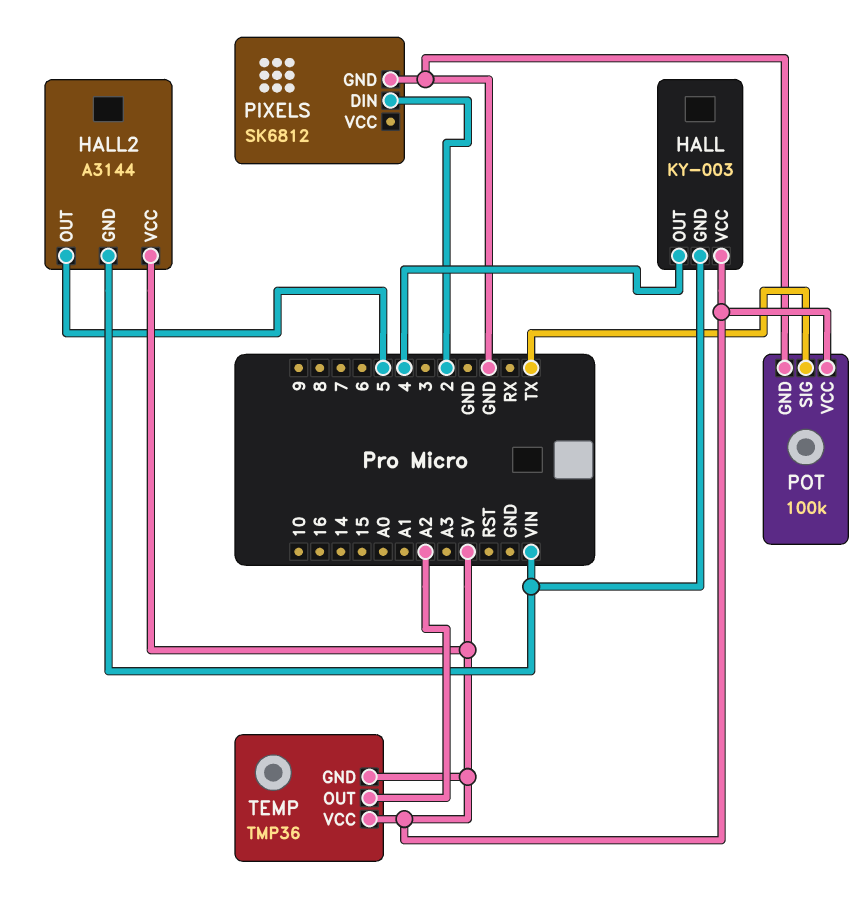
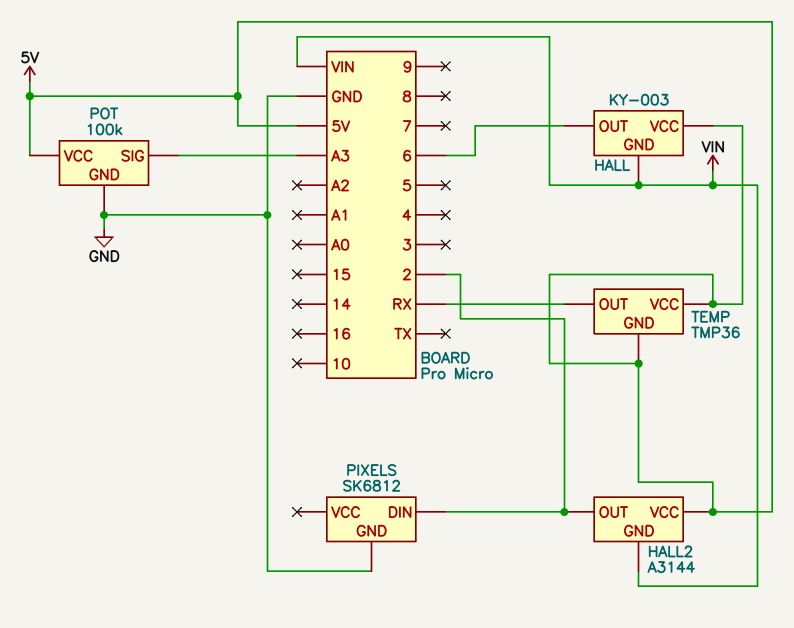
HALL pin OUT: 4 -> 6
HALL2 pin OUT: 5 -> 2
POT pin SIG: TX -> A3
TEMP pin OUT: A2 -> RX

